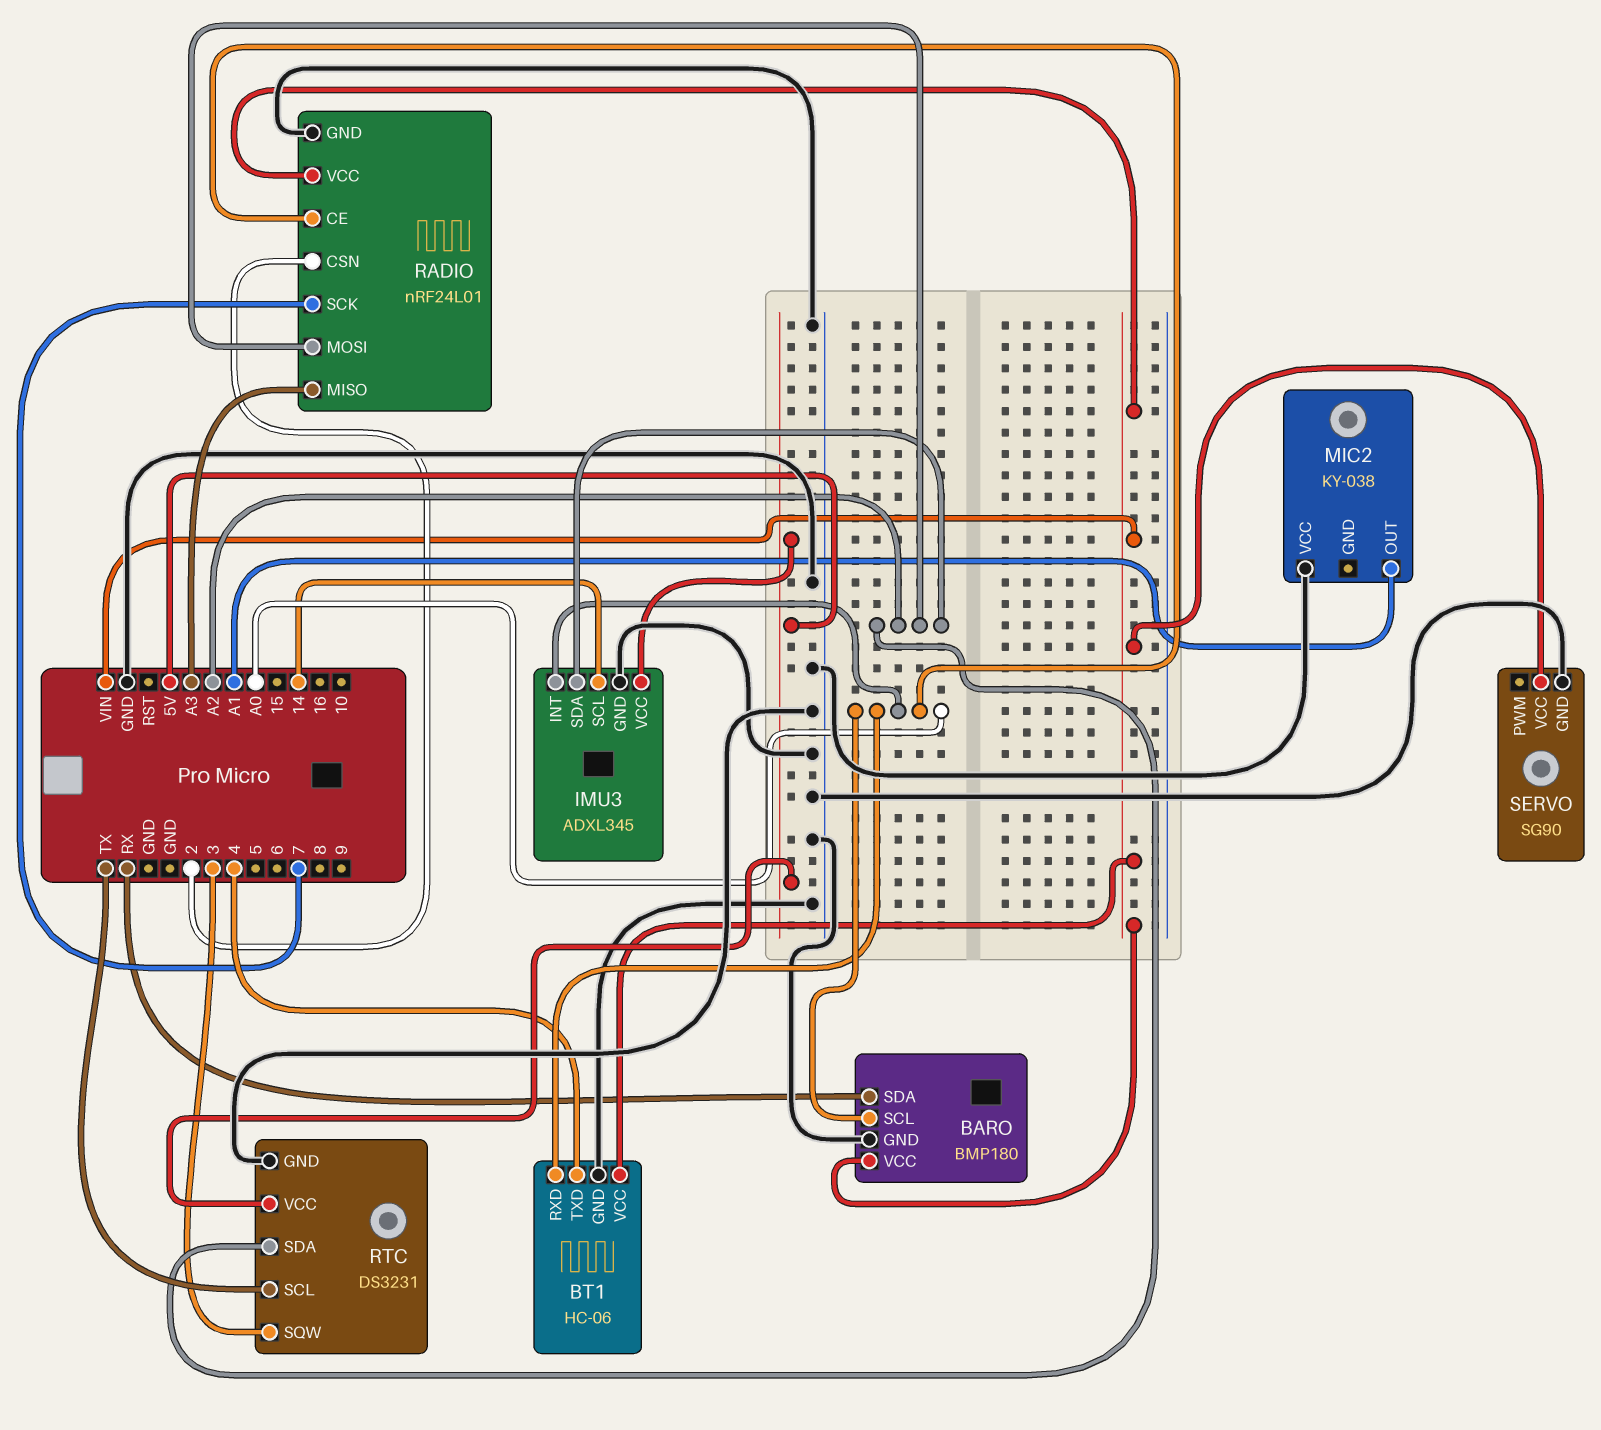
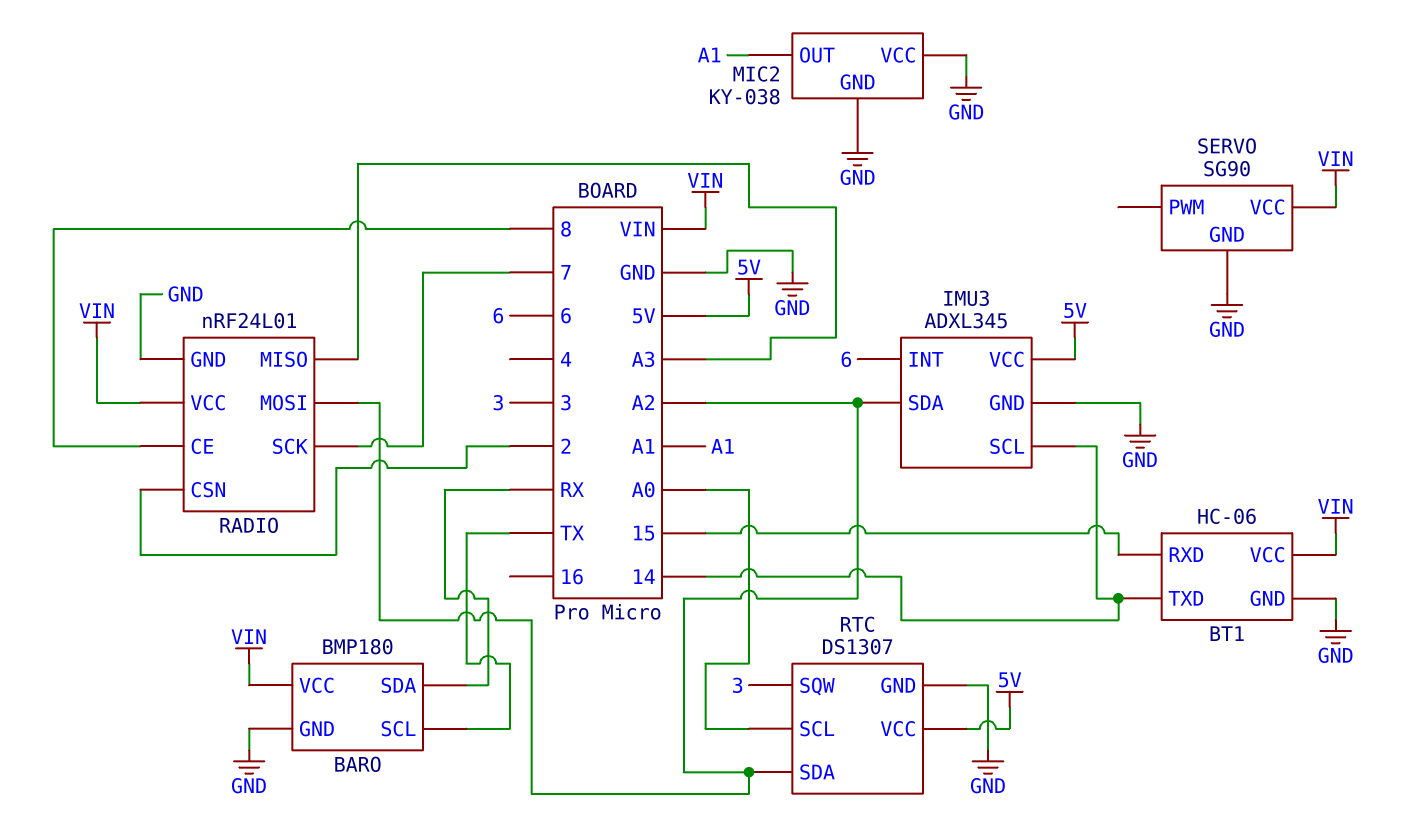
BARO pin SCL: A0 -> TX
BT1 pin RXD: A0 -> 15
BT1 pin TXD: 4 -> 14
IMU3 pin INT: A0 -> 6
MIC2 pin GND: none -> GND
RADIO pin CE: A0 -> 8
RTC: DS3231 -> DS1307
RTC pin SCL: TX -> A0

